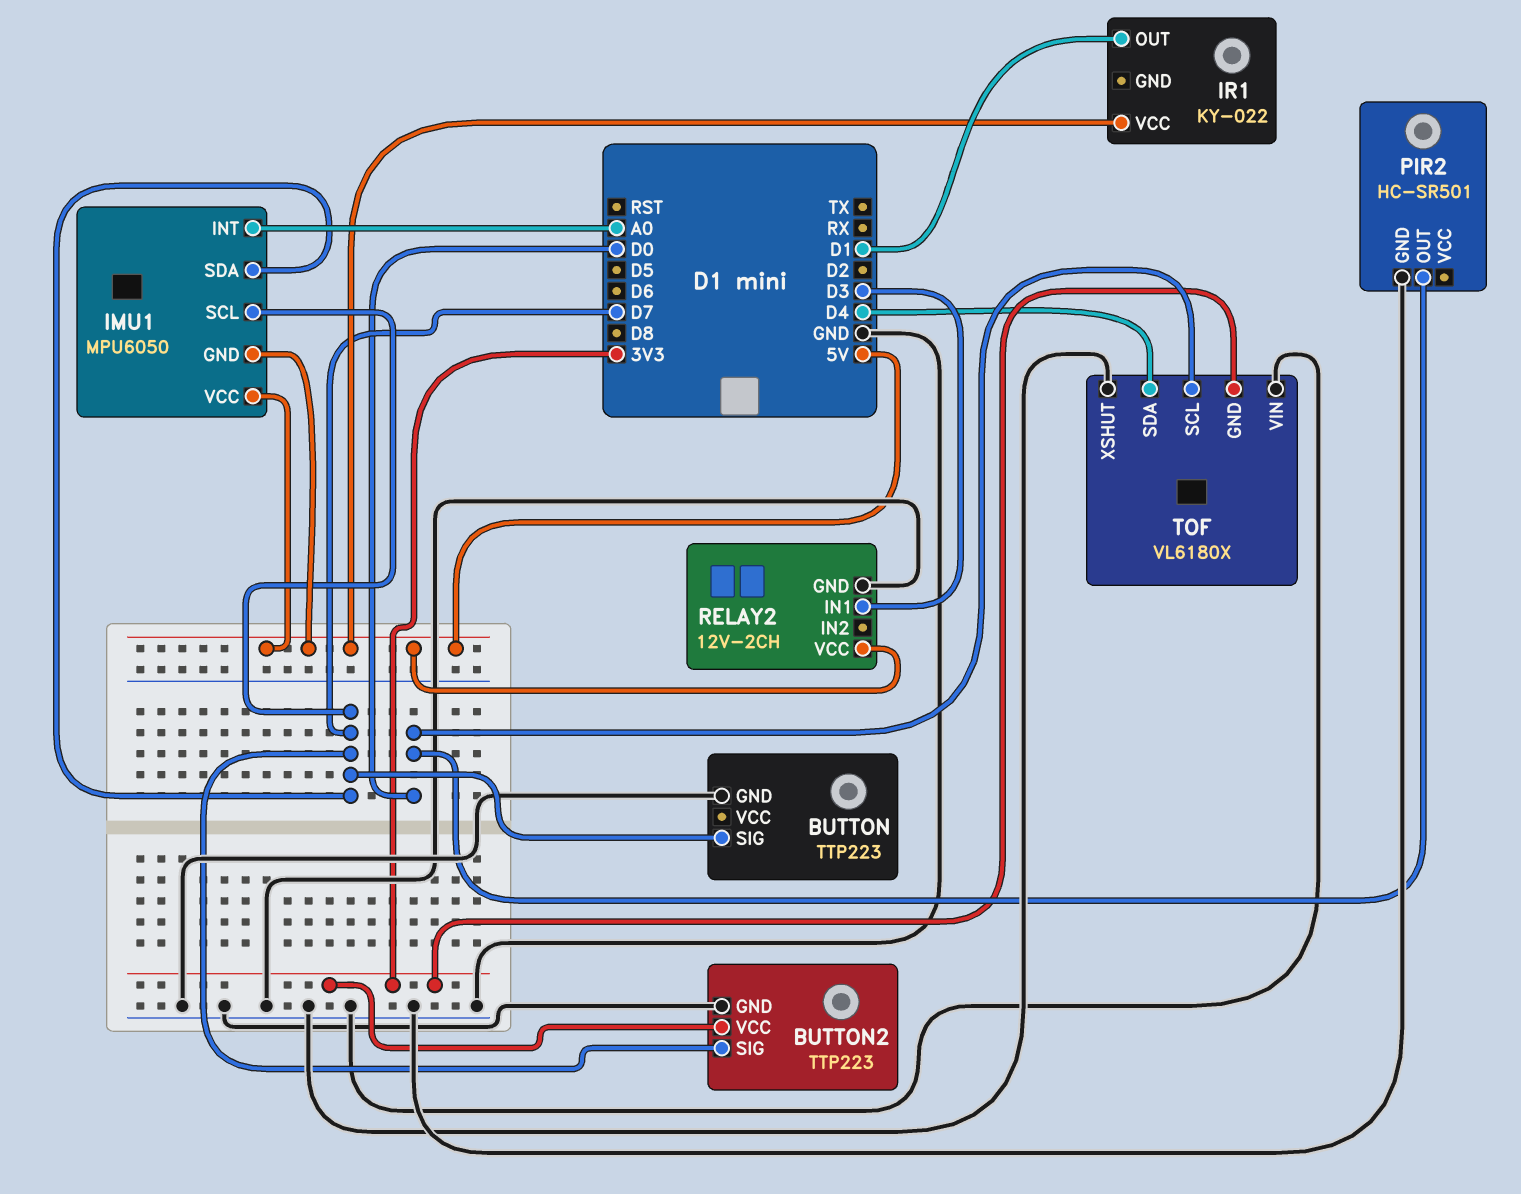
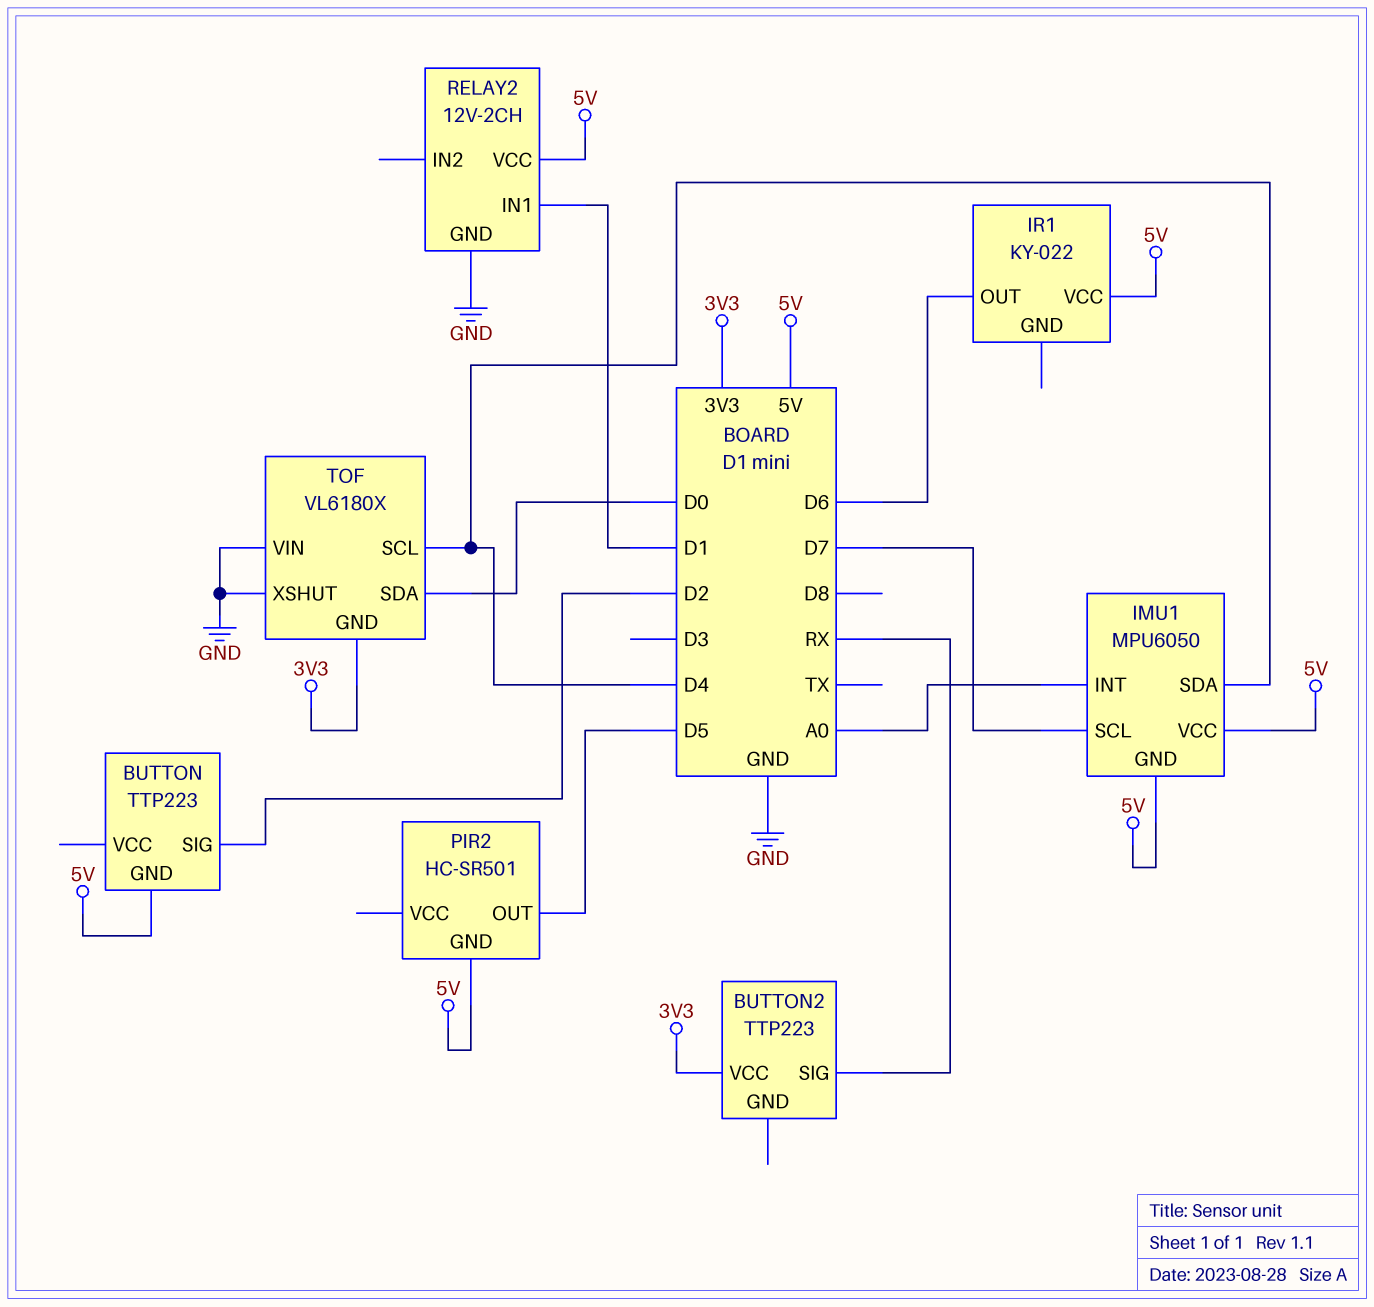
BUTTON pin GND: GND -> 5V
BUTTON pin SIG: D7 -> D2
BUTTON2 pin GND: GND -> none
BUTTON2 pin SIG: D7 -> RX
IMU1 pin SDA: D7 -> D4
IR1 pin OUT: D1 -> D6
PIR2 pin GND: GND -> 5V
PIR2 pin OUT: D0 -> D5
RELAY2 pin IN1: D3 -> D1
TOF pin SCL: D0 -> D4
TOF pin SDA: D4 -> D0

